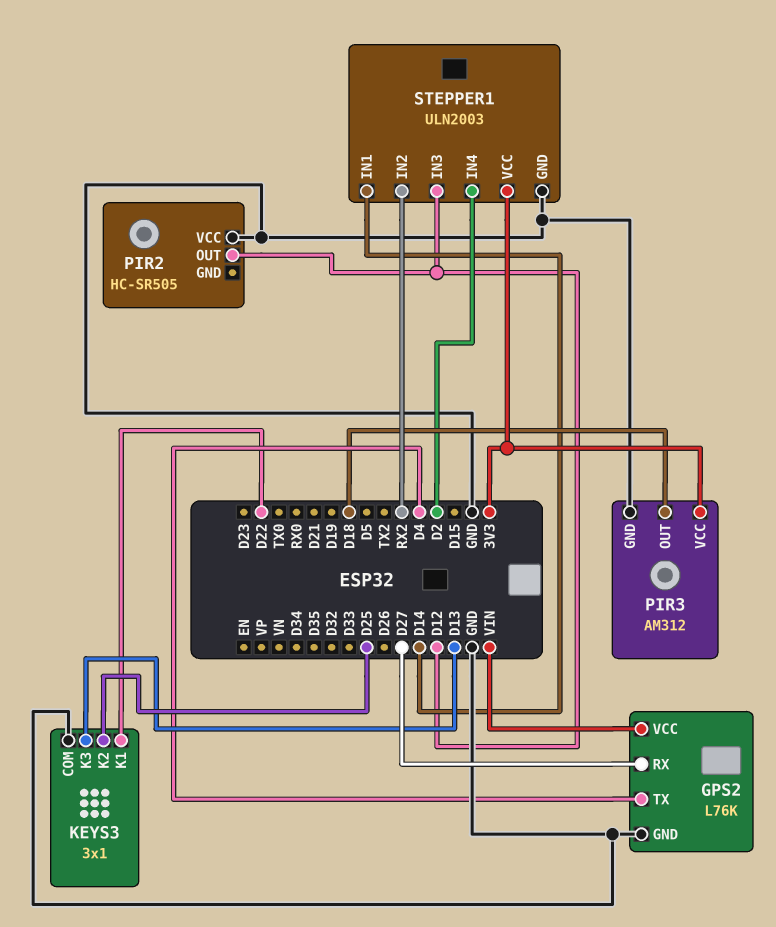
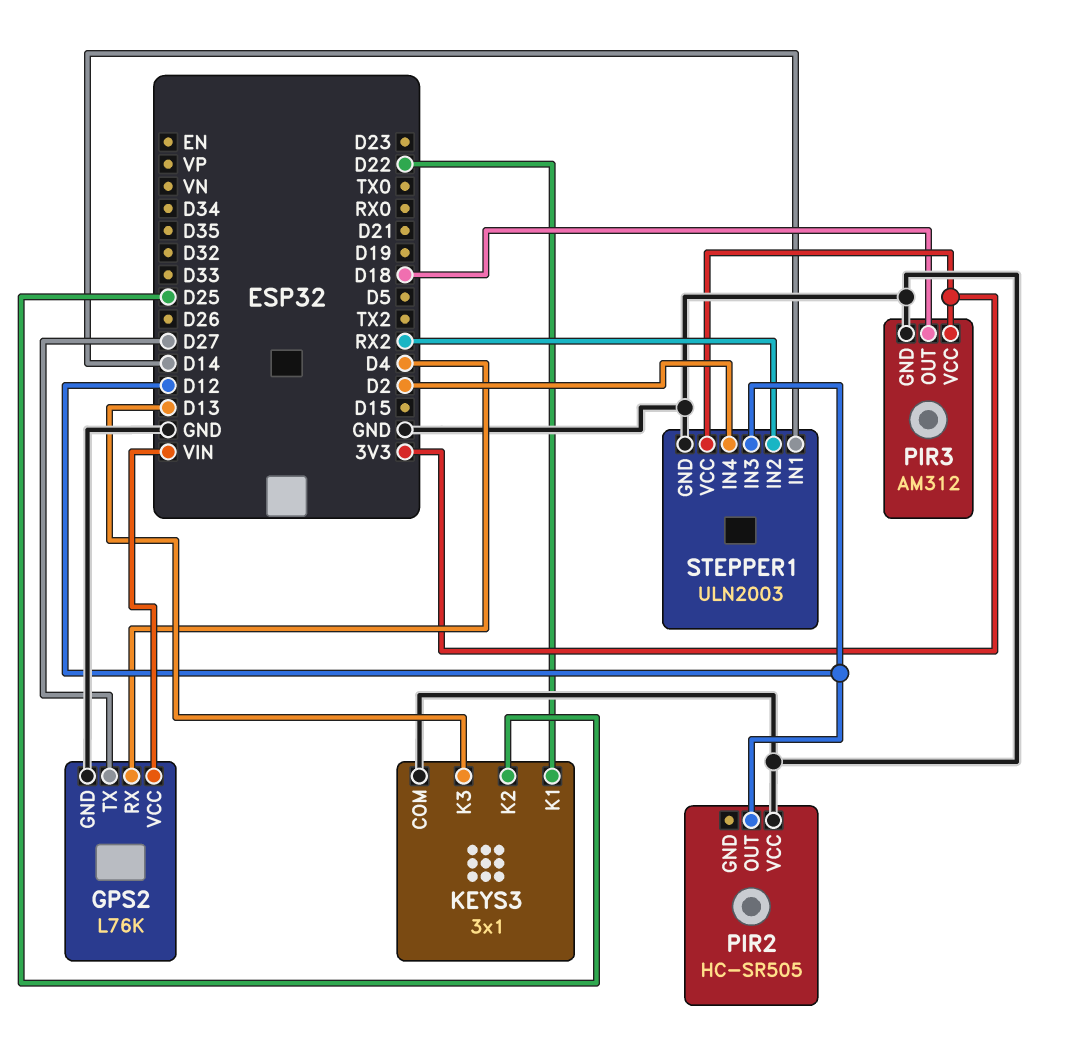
GPS2 pin RX: D27 -> D4
GPS2 pin TX: D4 -> D27

